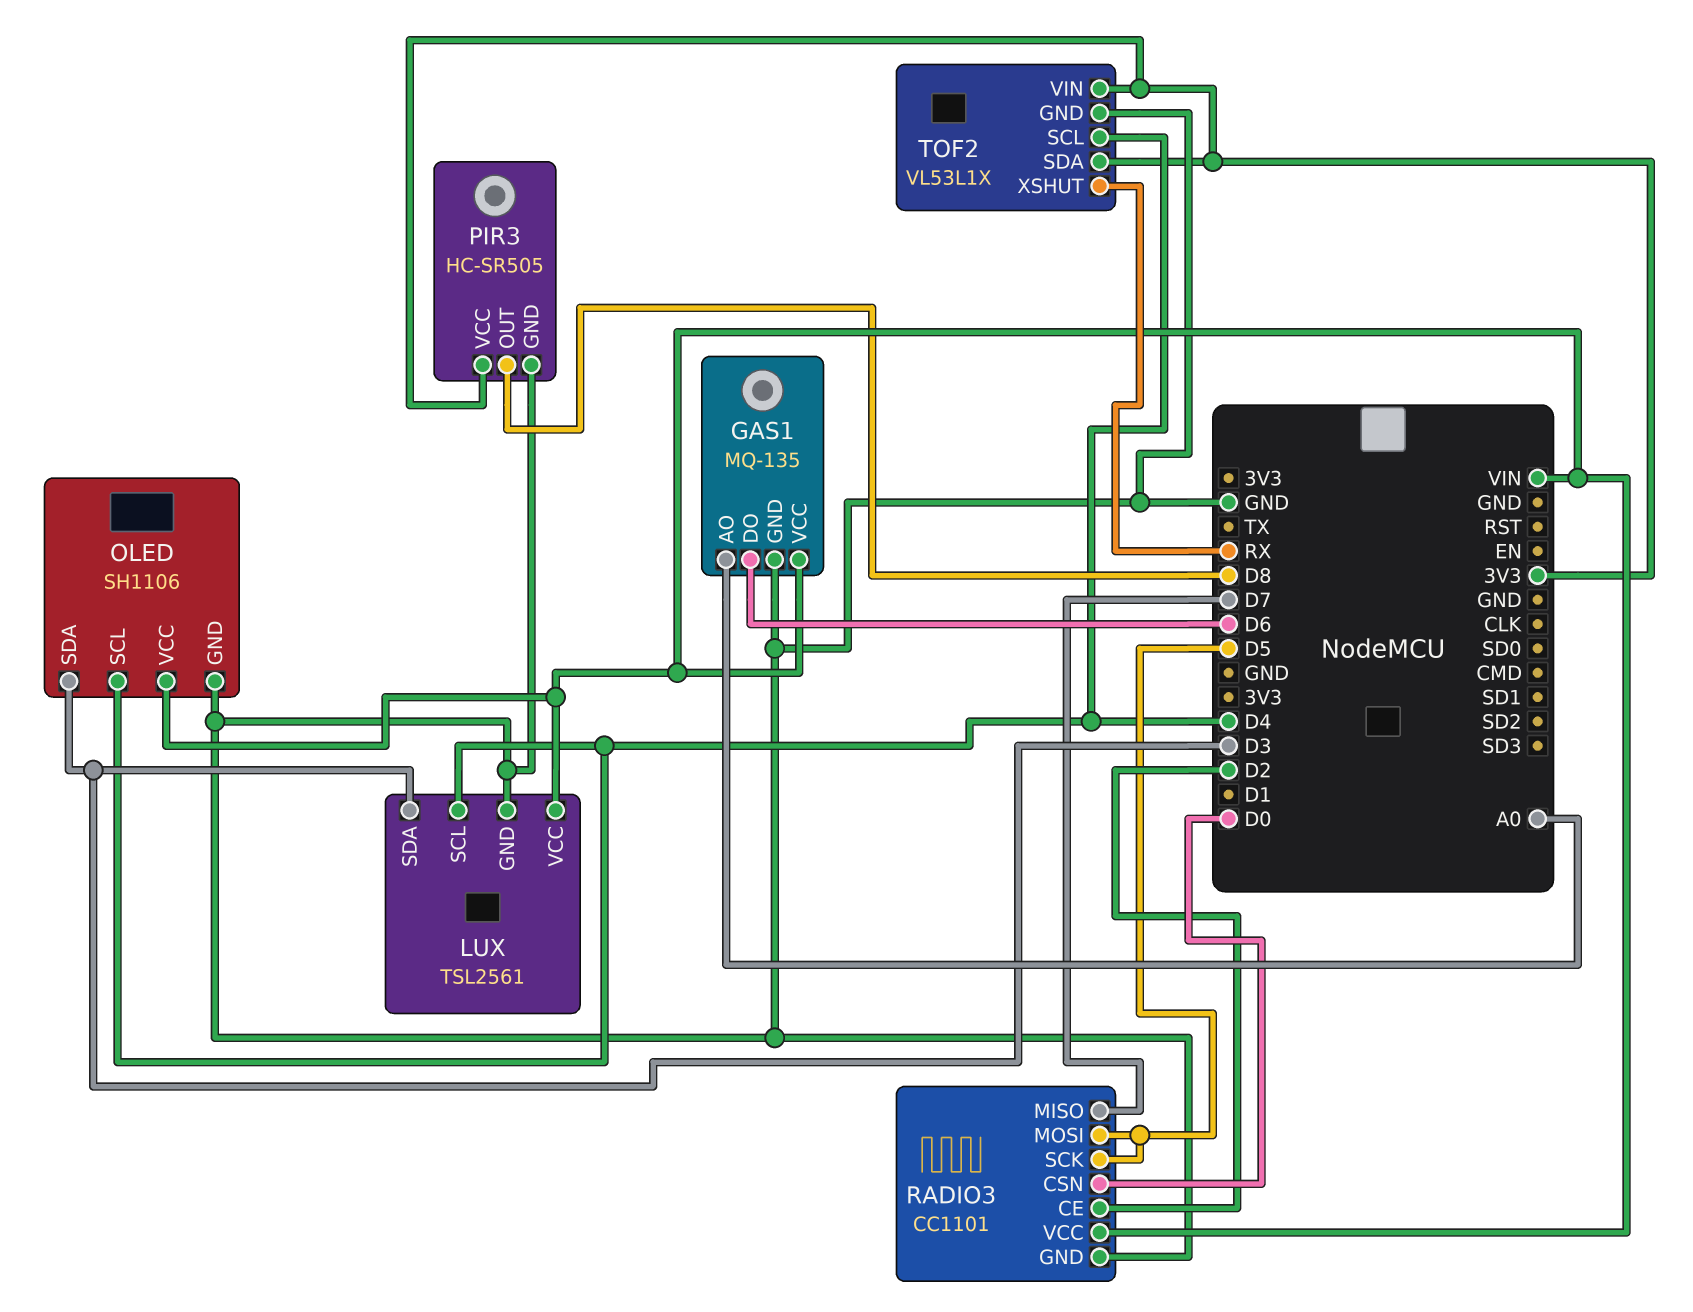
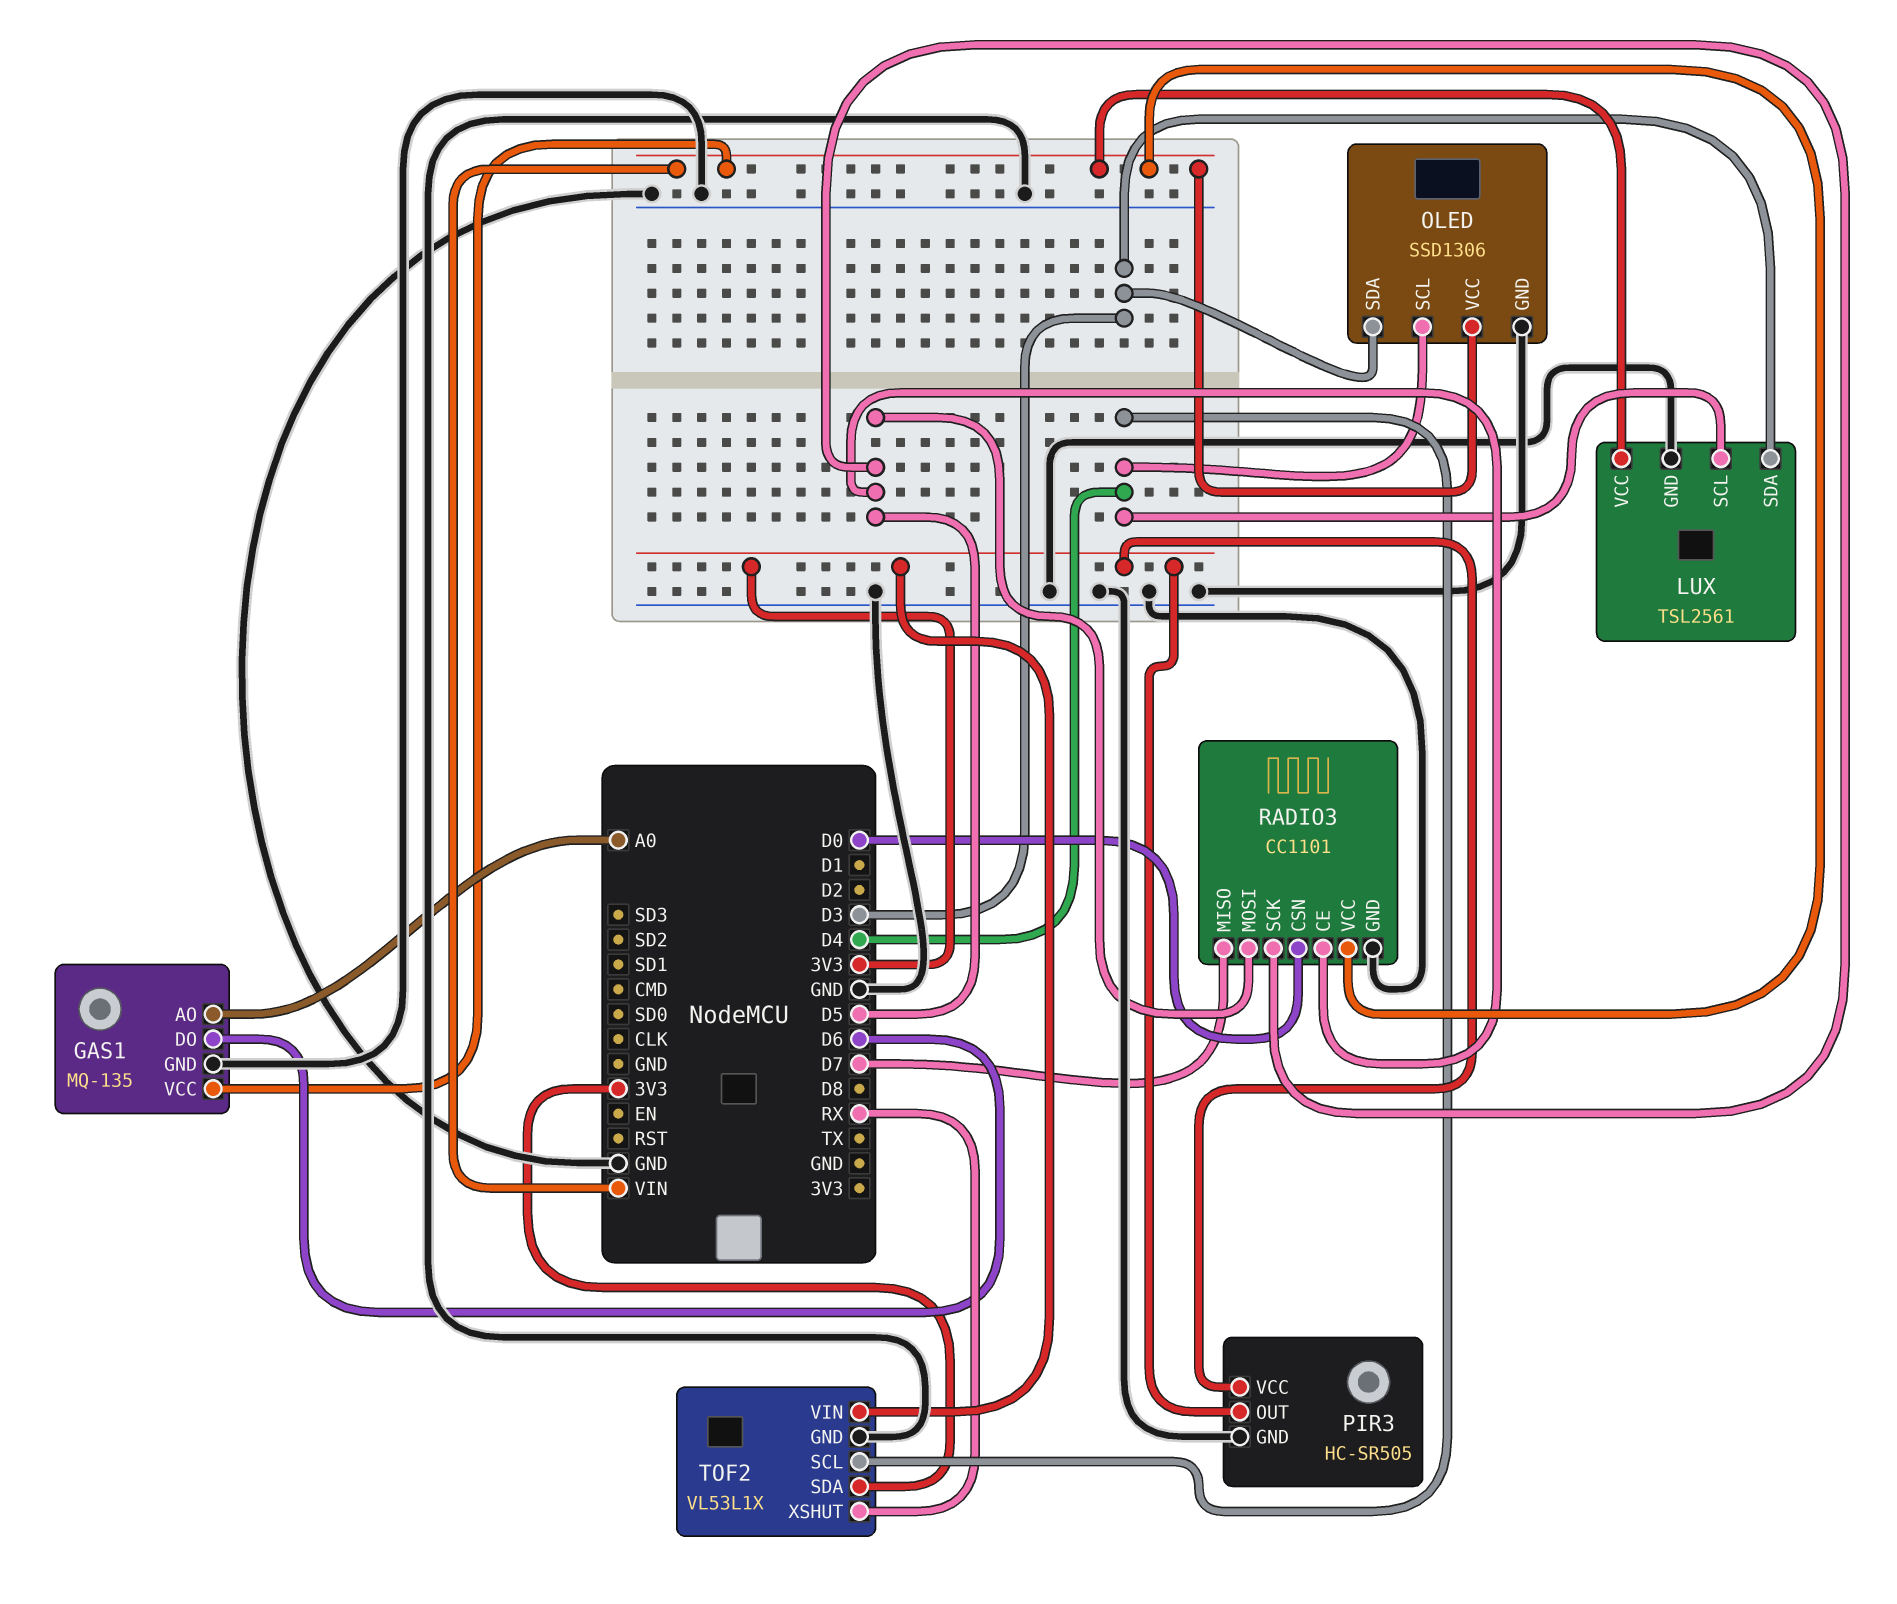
OLED: SH1106 -> SSD1306
PIR3 pin OUT: D8 -> 3V3
RADIO3 pin CE: D2 -> D5

